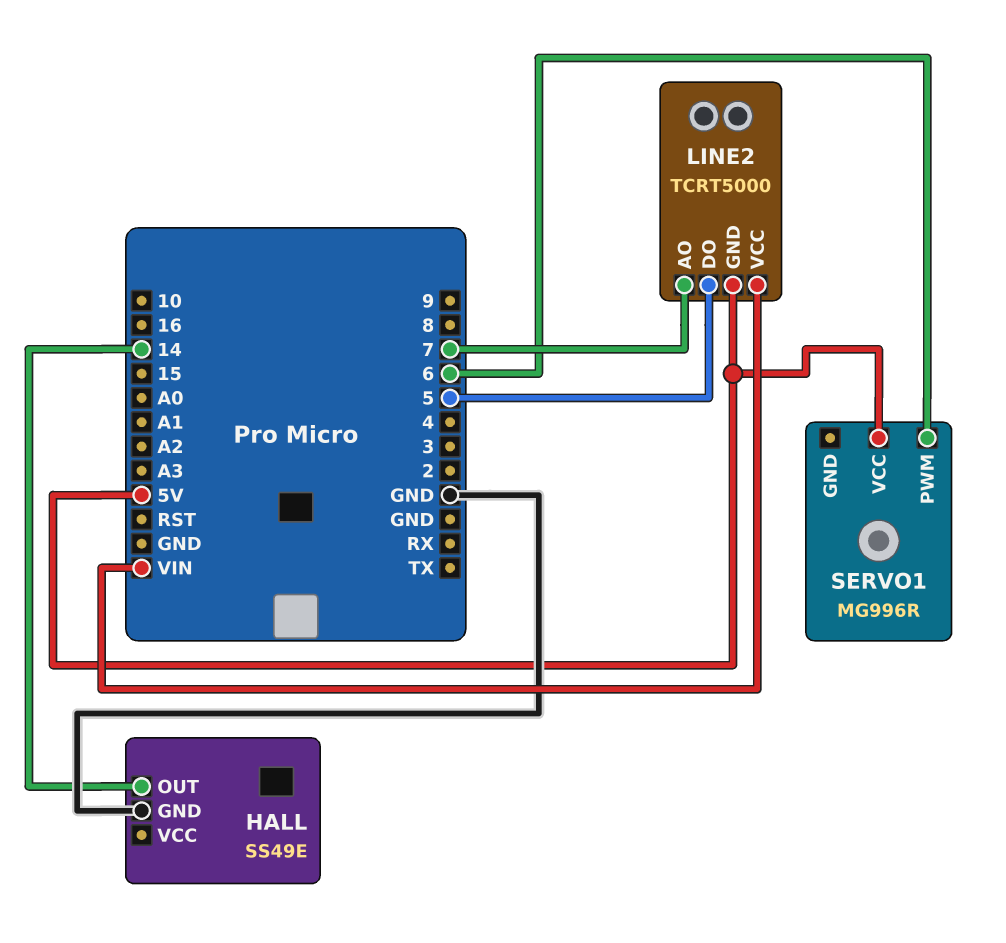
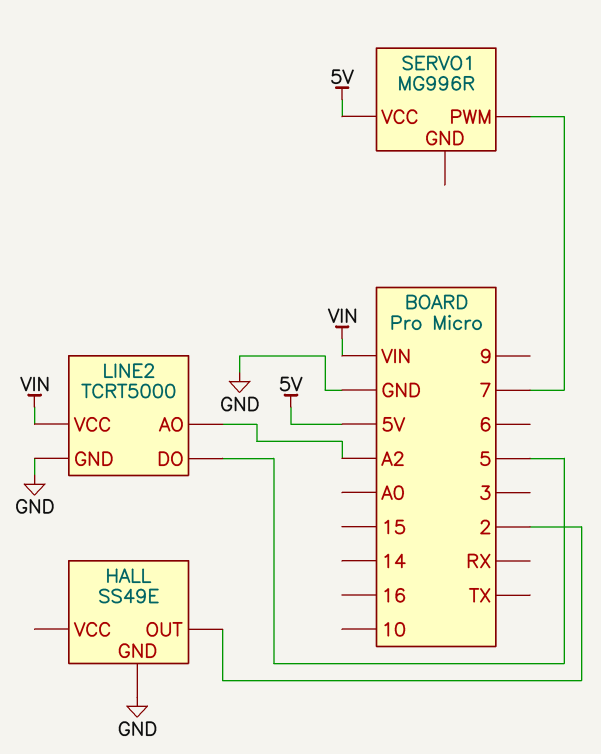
HALL pin OUT: 14 -> 2
LINE2 pin AO: 7 -> A2
LINE2 pin GND: 5V -> GND
SERVO1 pin PWM: 6 -> 7

